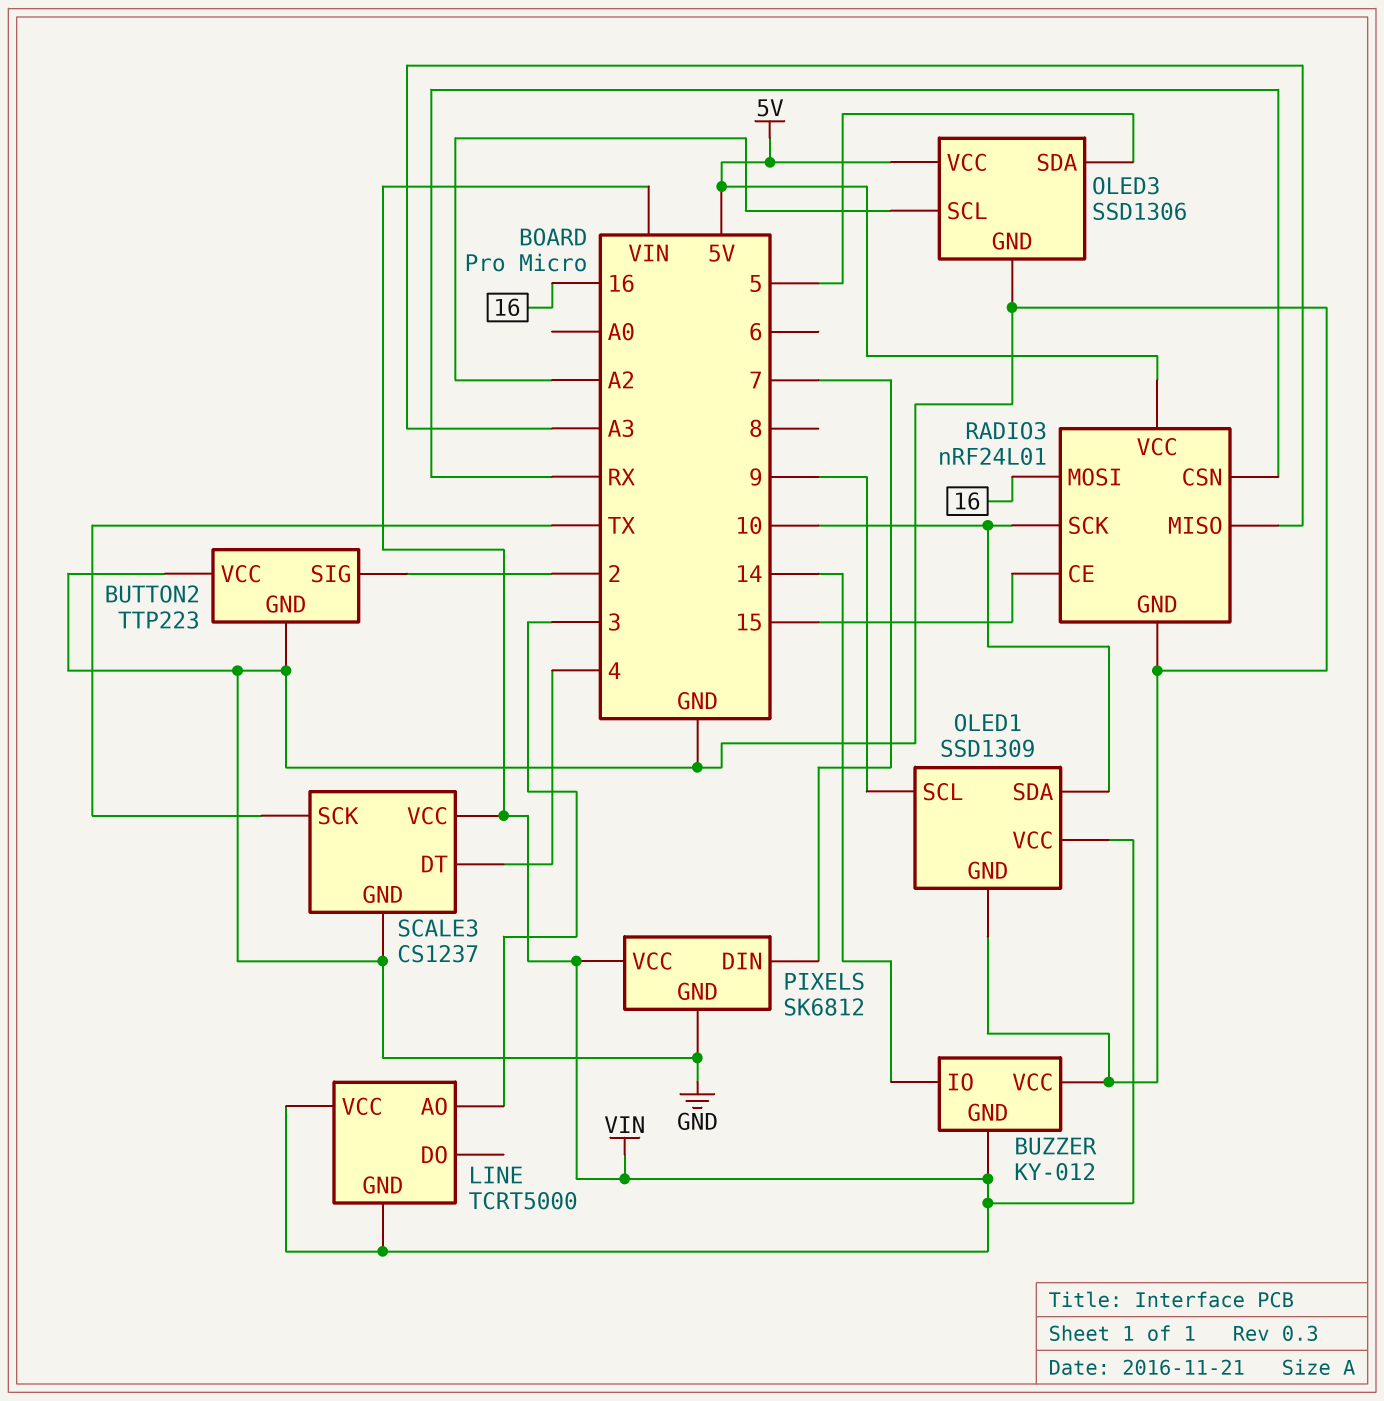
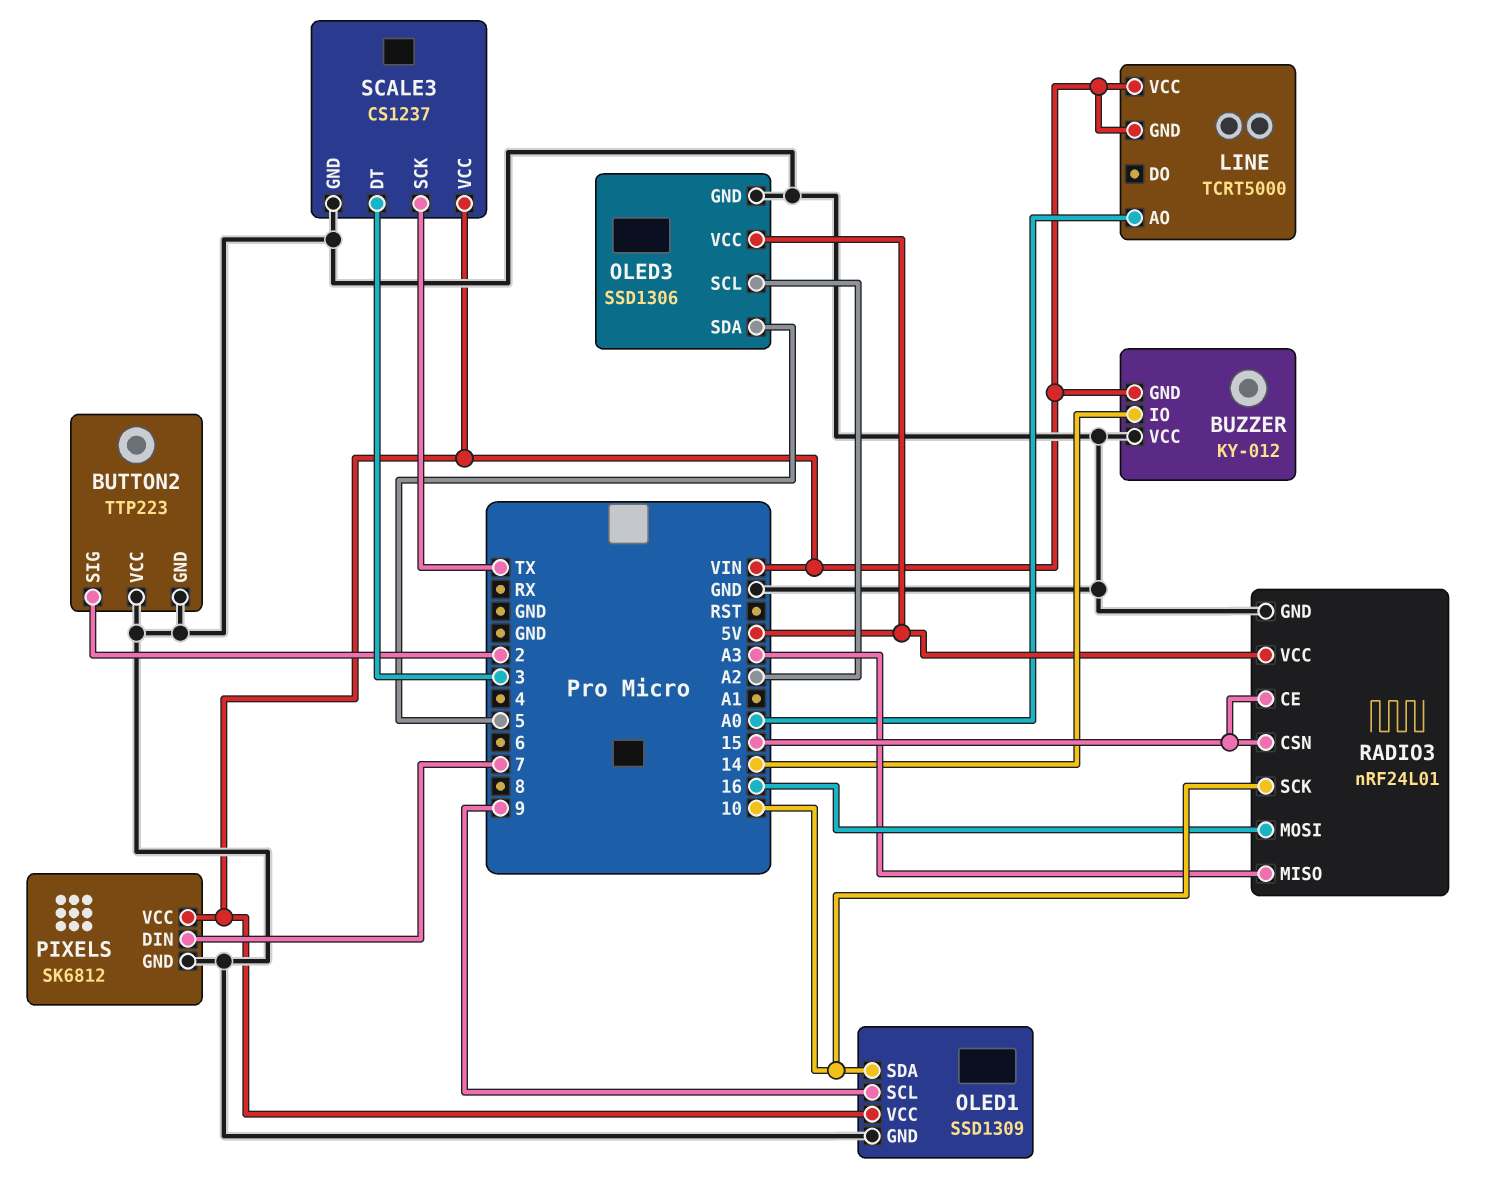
LINE pin AO: 3 -> A0
RADIO3 pin CSN: RX -> 15
SCALE3 pin DT: 4 -> 3

